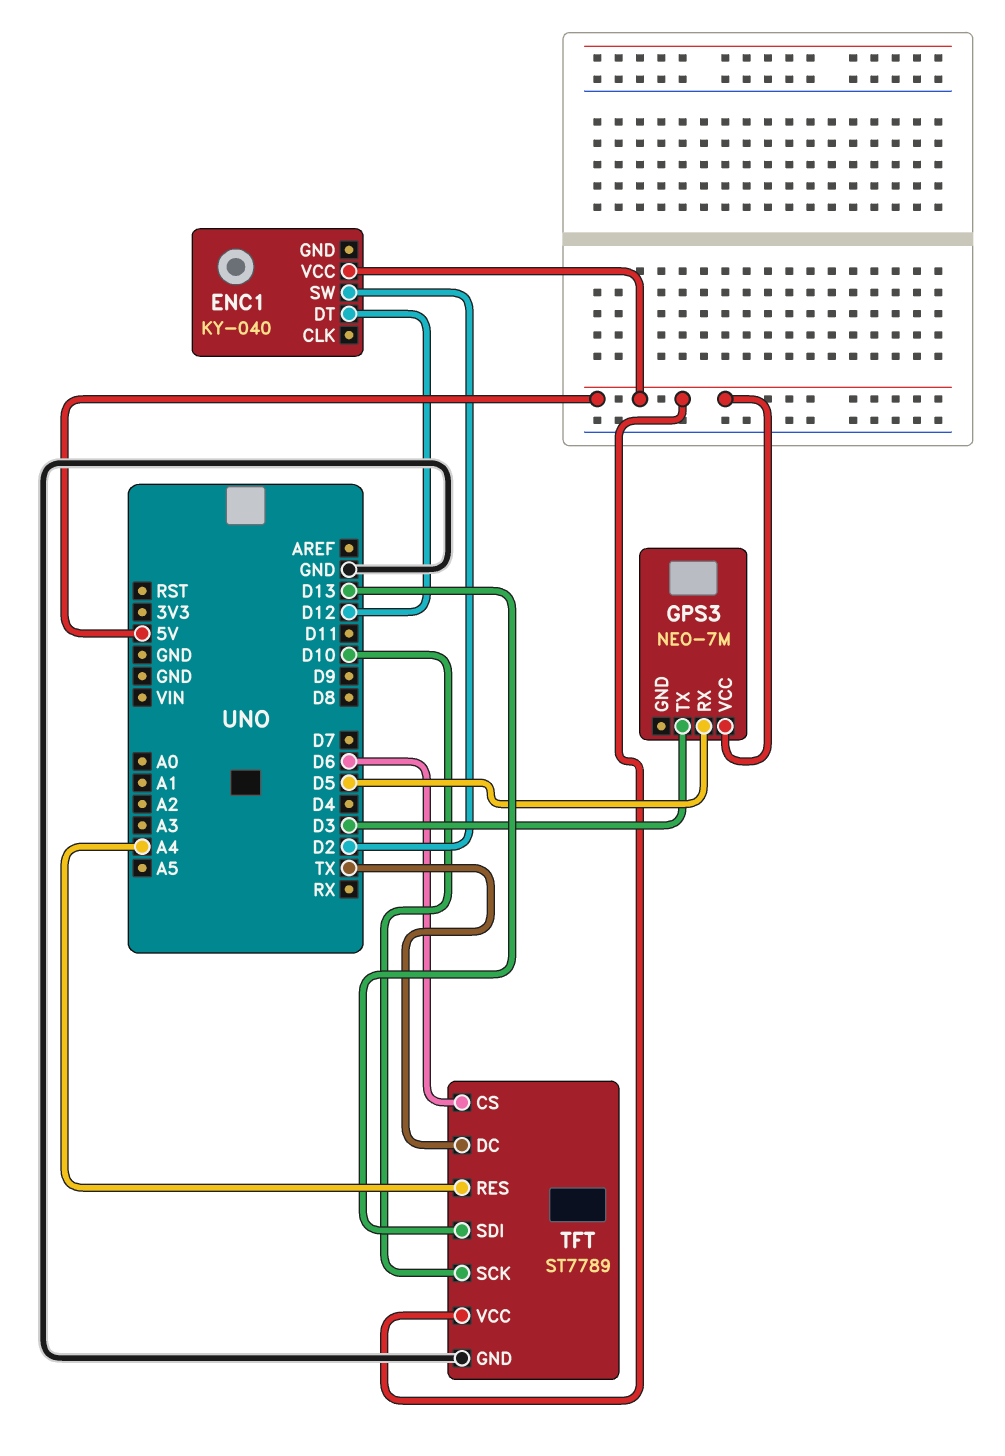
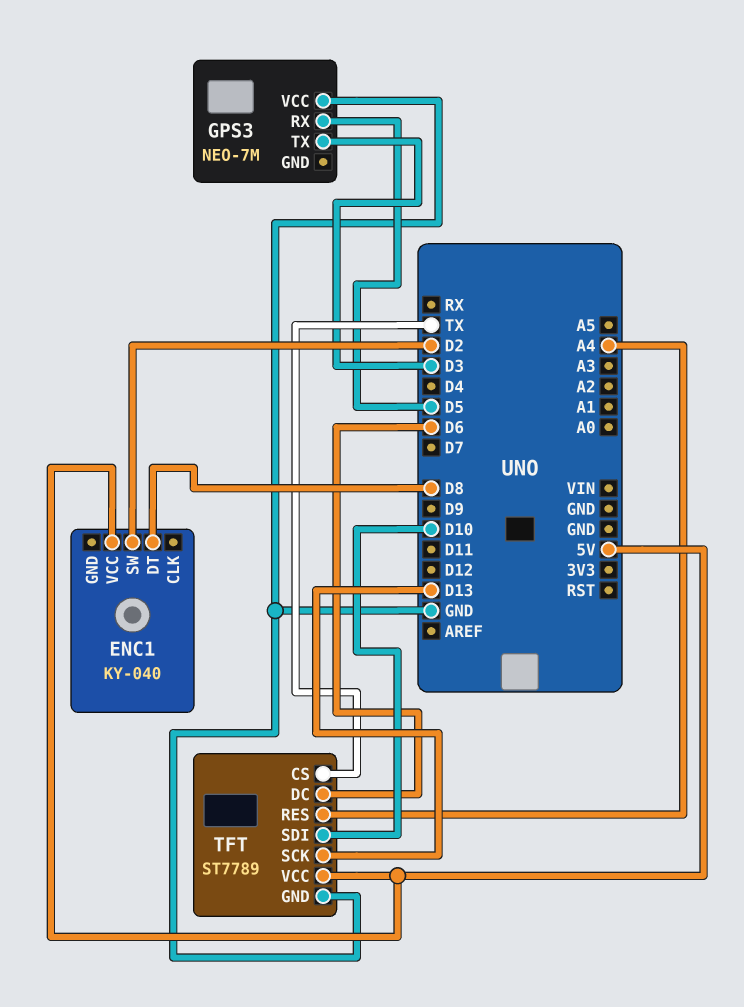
ENC1 pin DT: D12 -> D8
GPS3 pin VCC: 5V -> GND
TFT pin CS: D6 -> TX
TFT pin DC: TX -> D6
TFT pin SCK: D10 -> D13
TFT pin SDI: D13 -> D10

